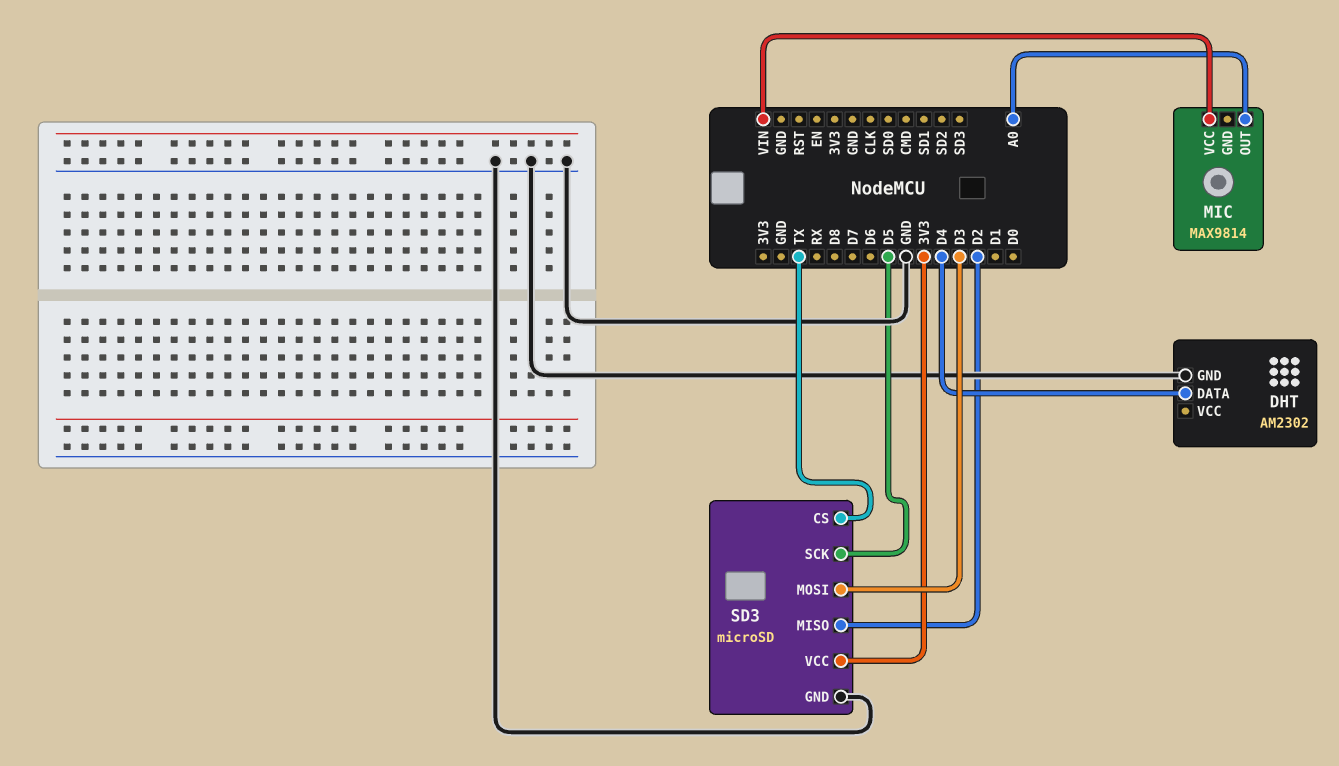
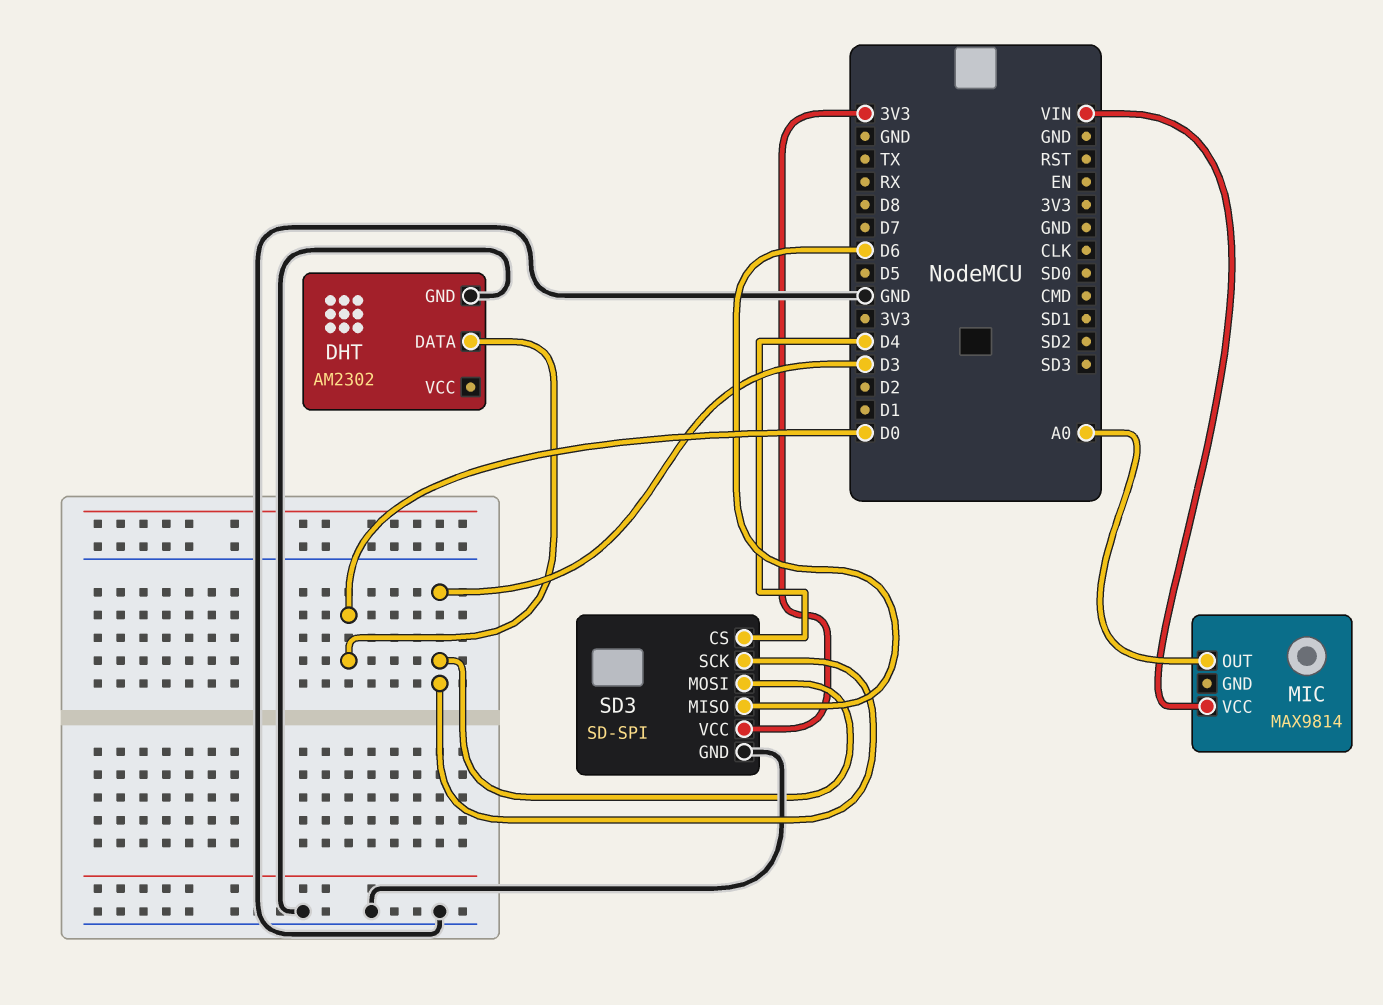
DHT pin DATA: D4 -> D0
SD3: microSD -> SD-SPI
SD3 pin CS: TX -> D4
SD3 pin MISO: D2 -> D6
SD3 pin SCK: D5 -> D3

